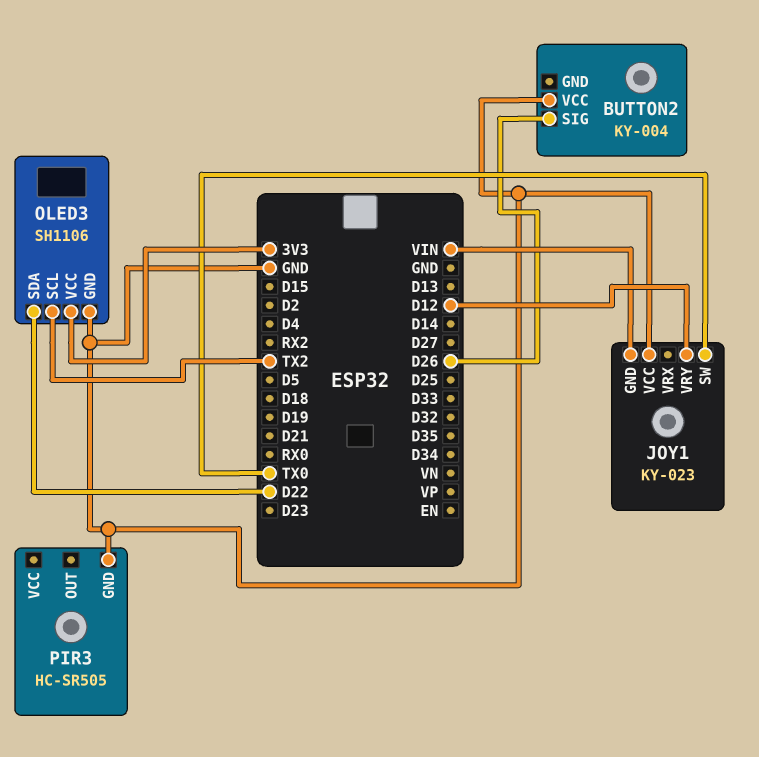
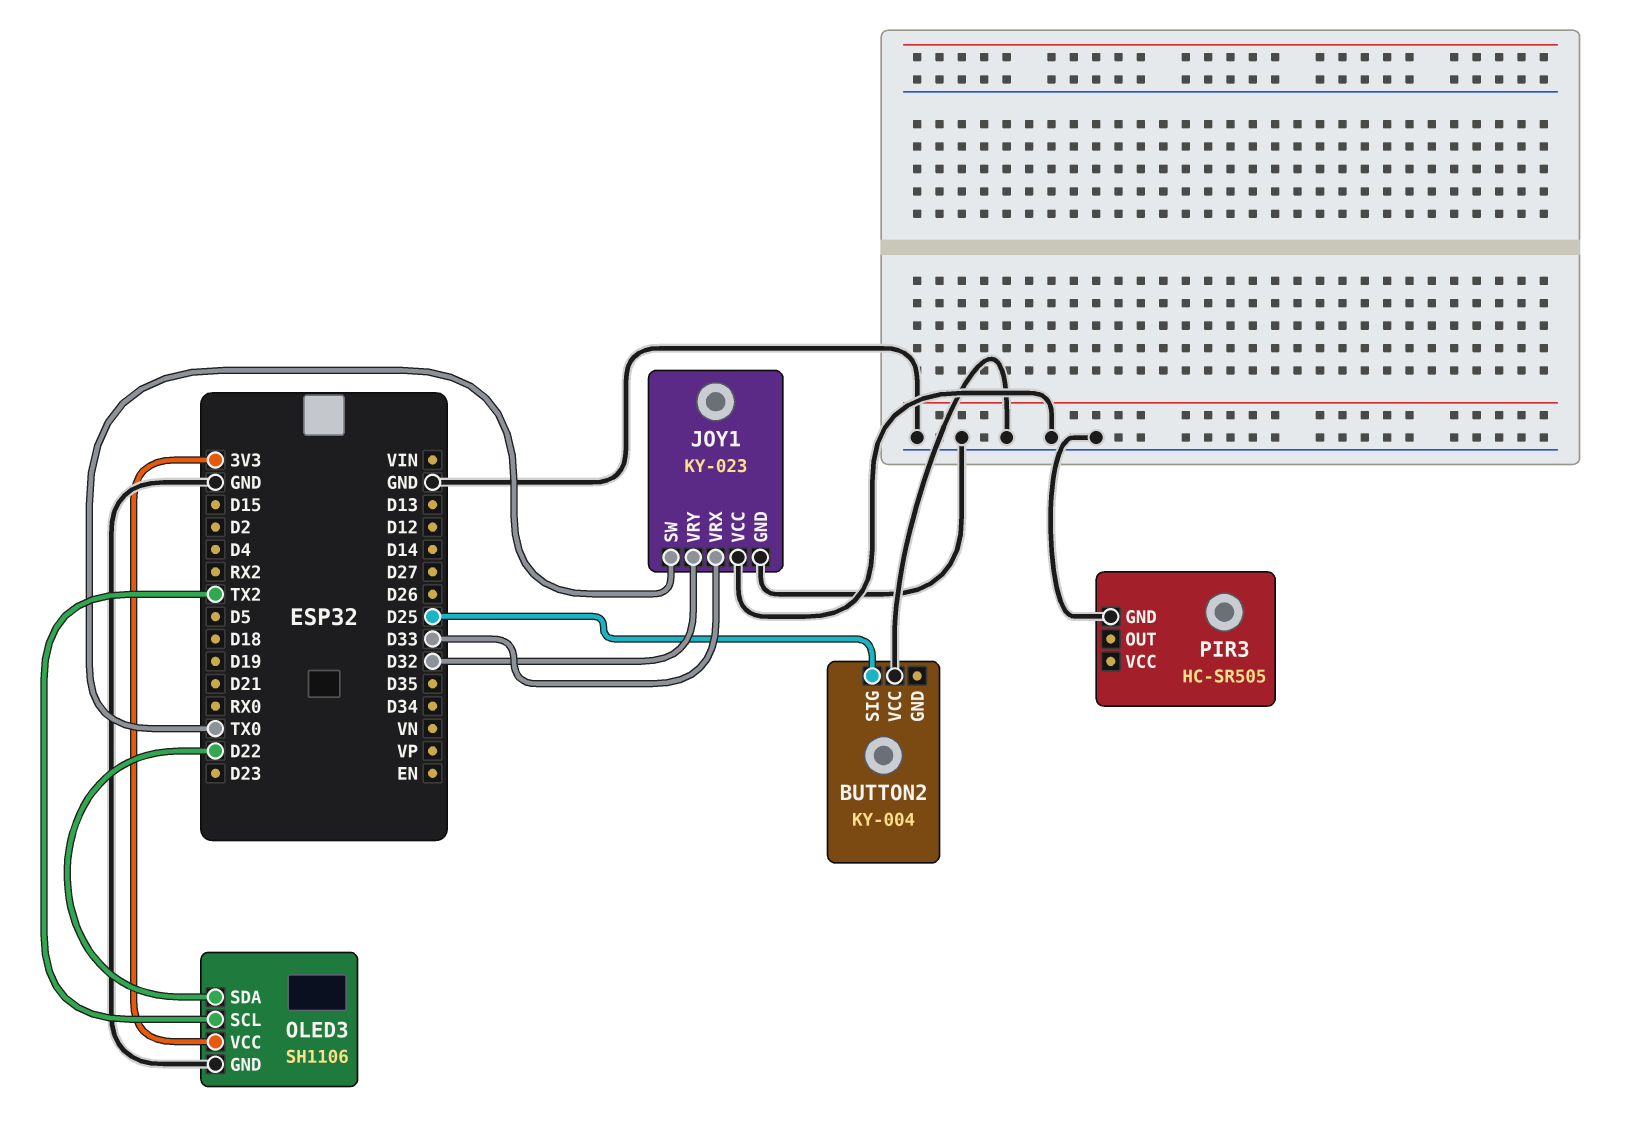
BUTTON2 pin SIG: D26 -> D25
JOY1 pin GND: VIN -> GND
JOY1 pin VRX: none -> D33
JOY1 pin VRY: D12 -> D32

